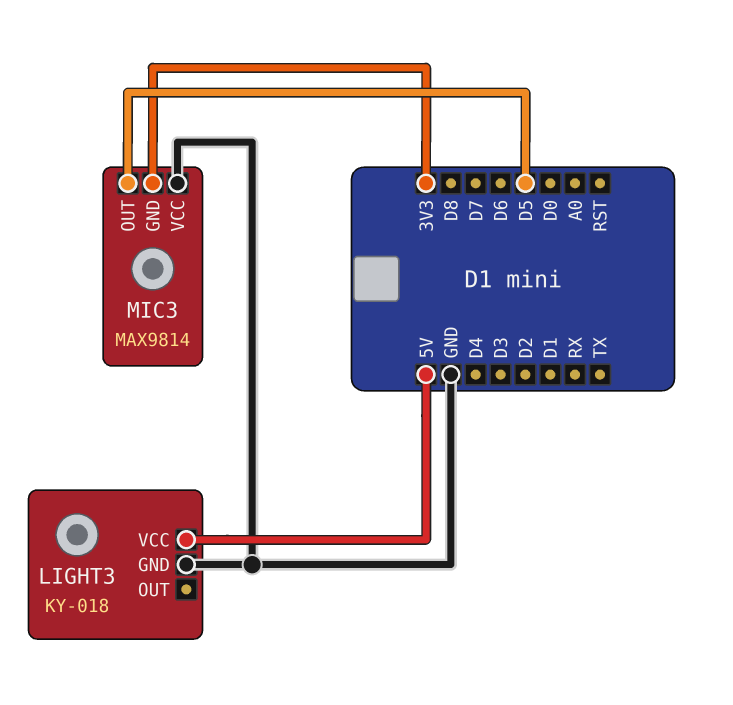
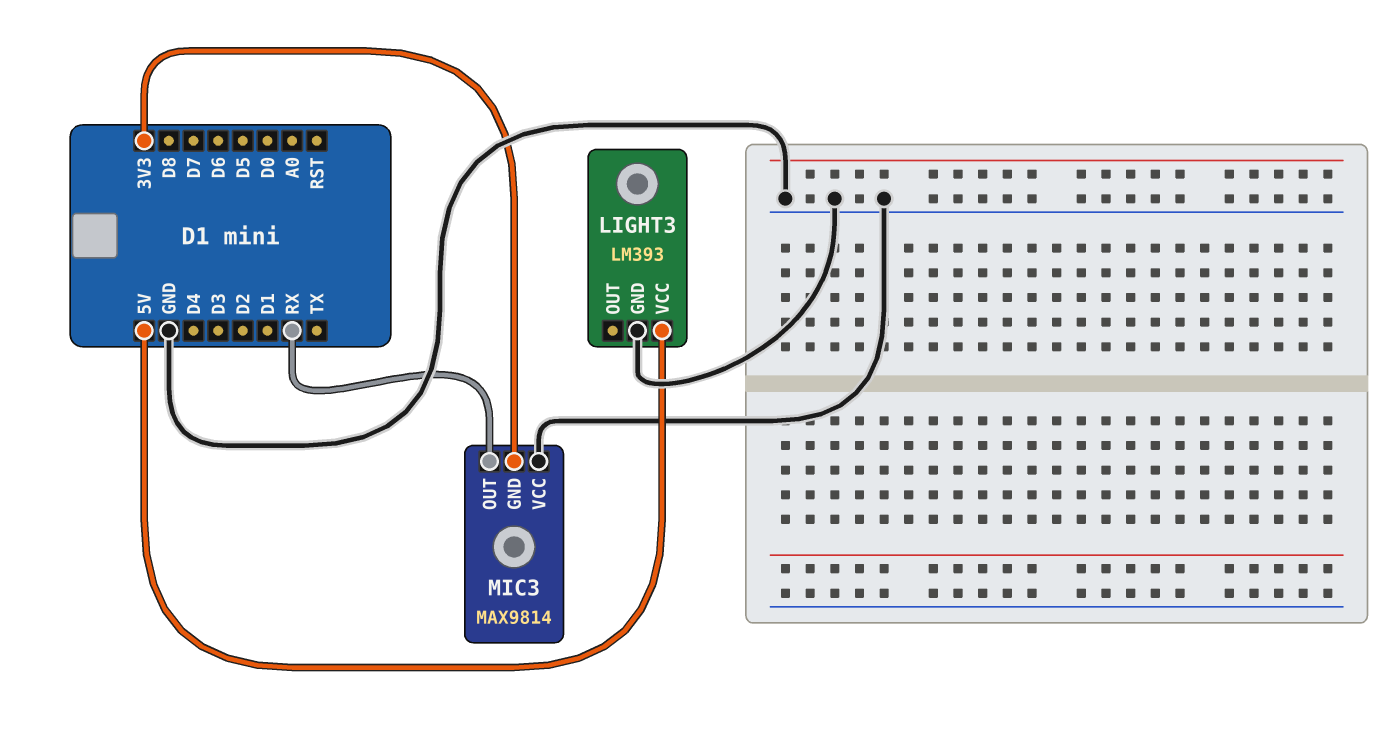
LIGHT3: KY-018 -> LM393
MIC3 pin OUT: D5 -> RX

